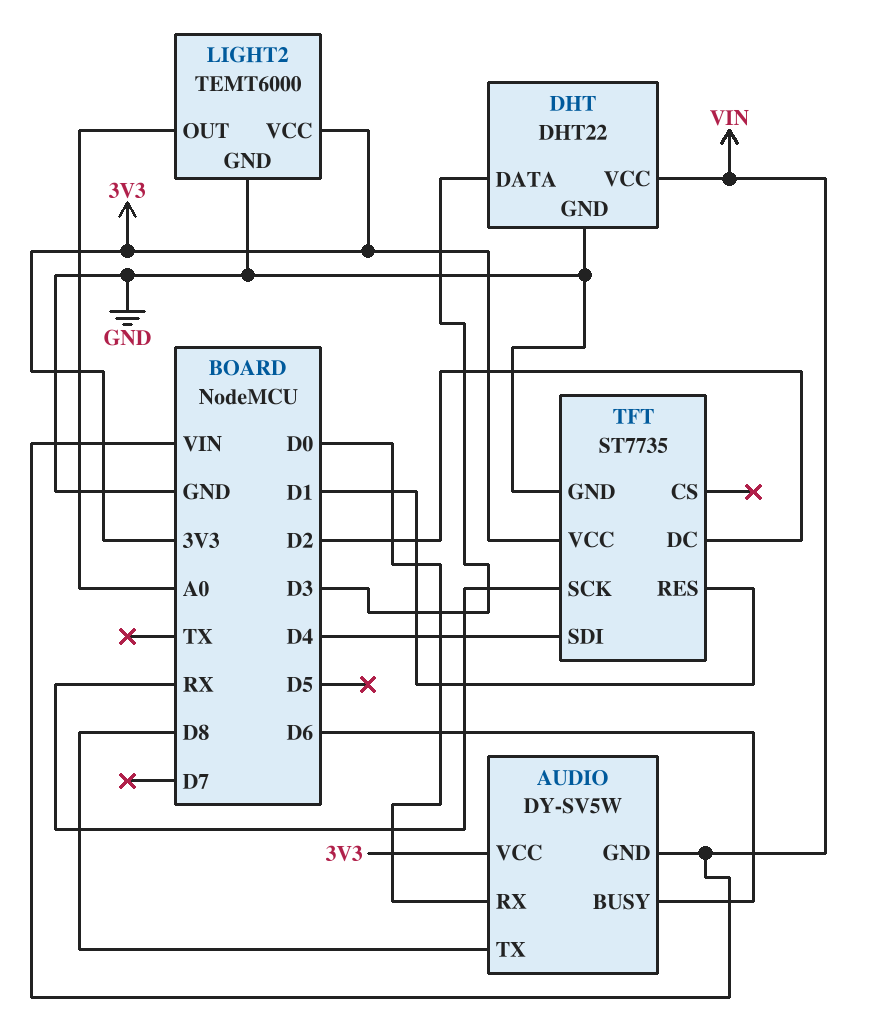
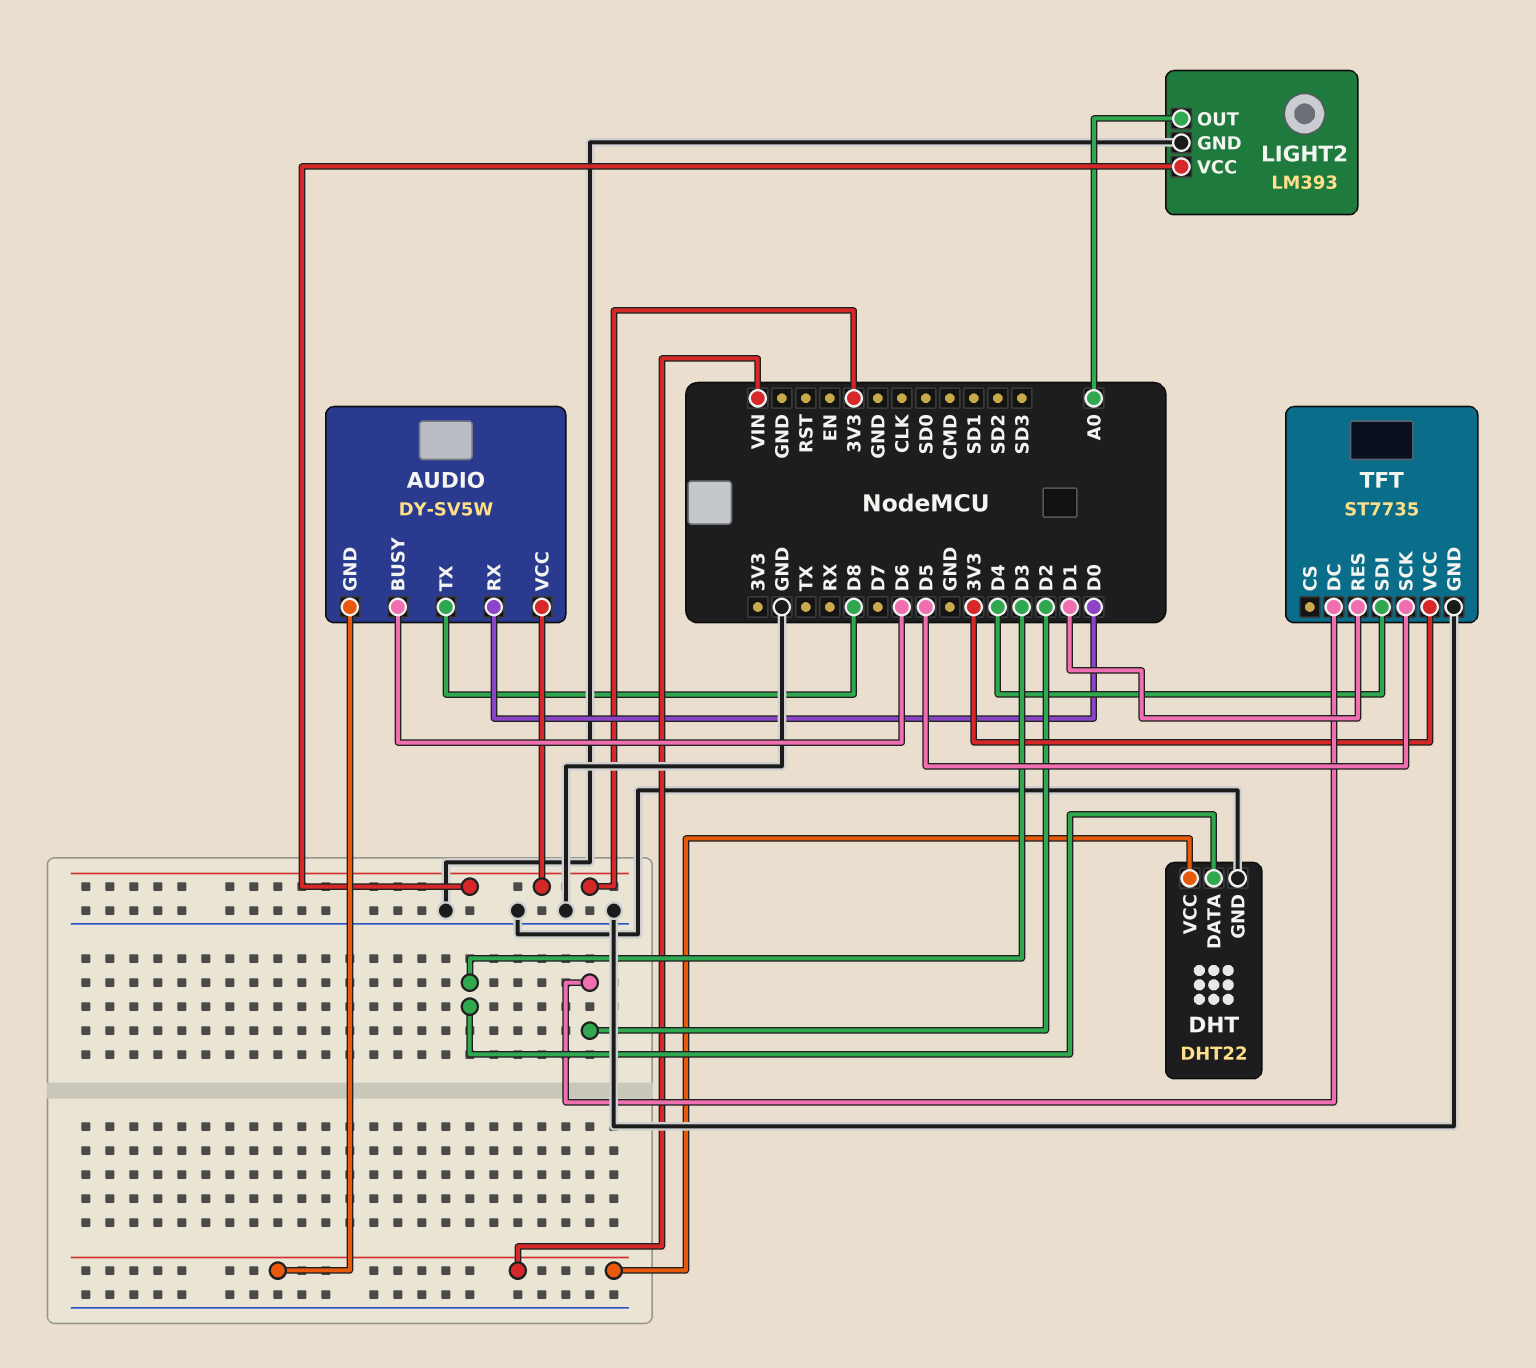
LIGHT2: TEMT6000 -> LM393
TFT pin SCK: RX -> D5

